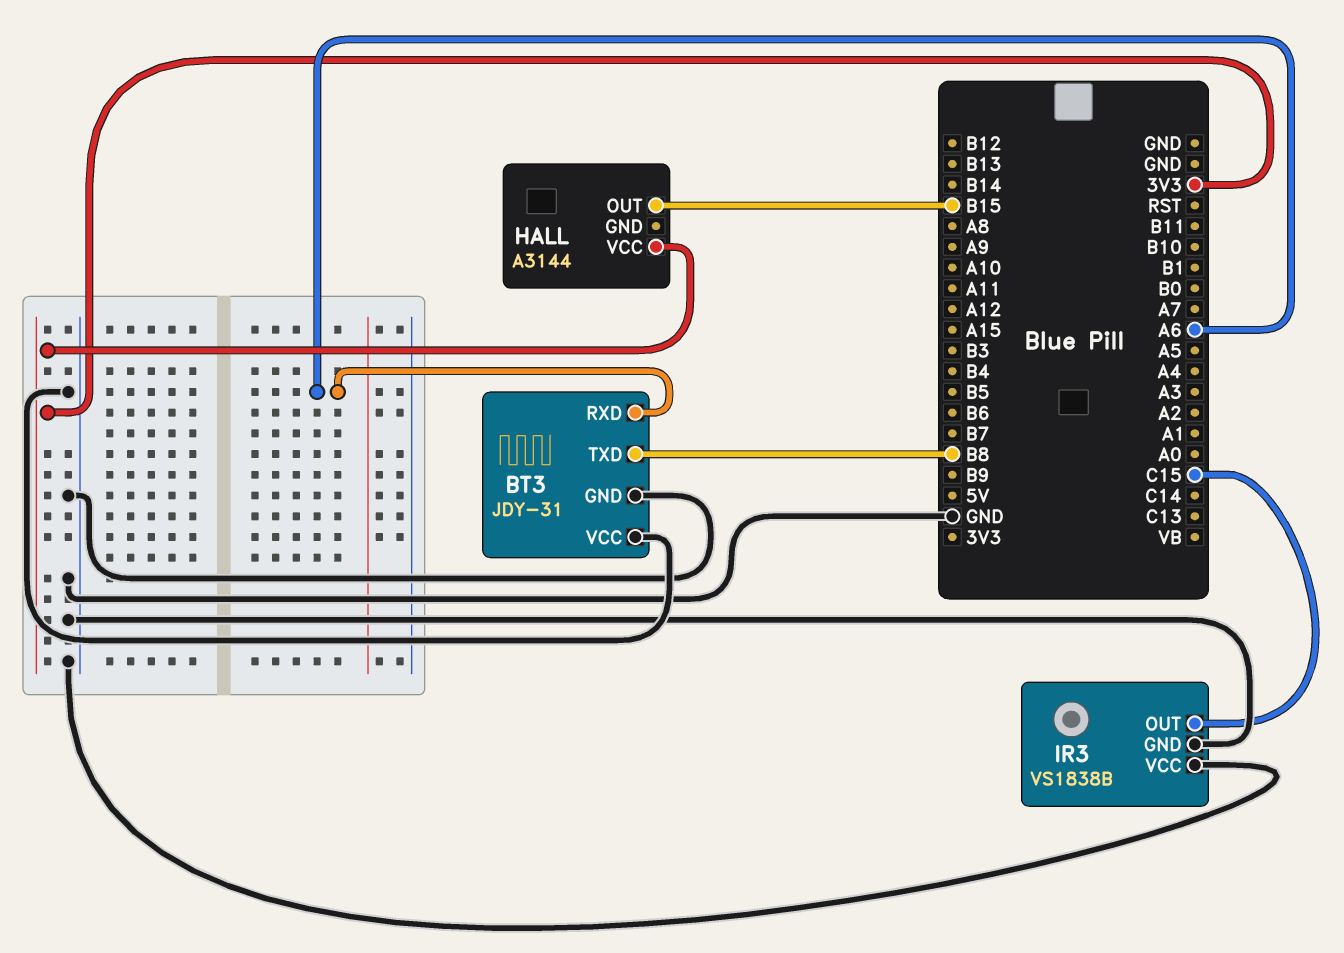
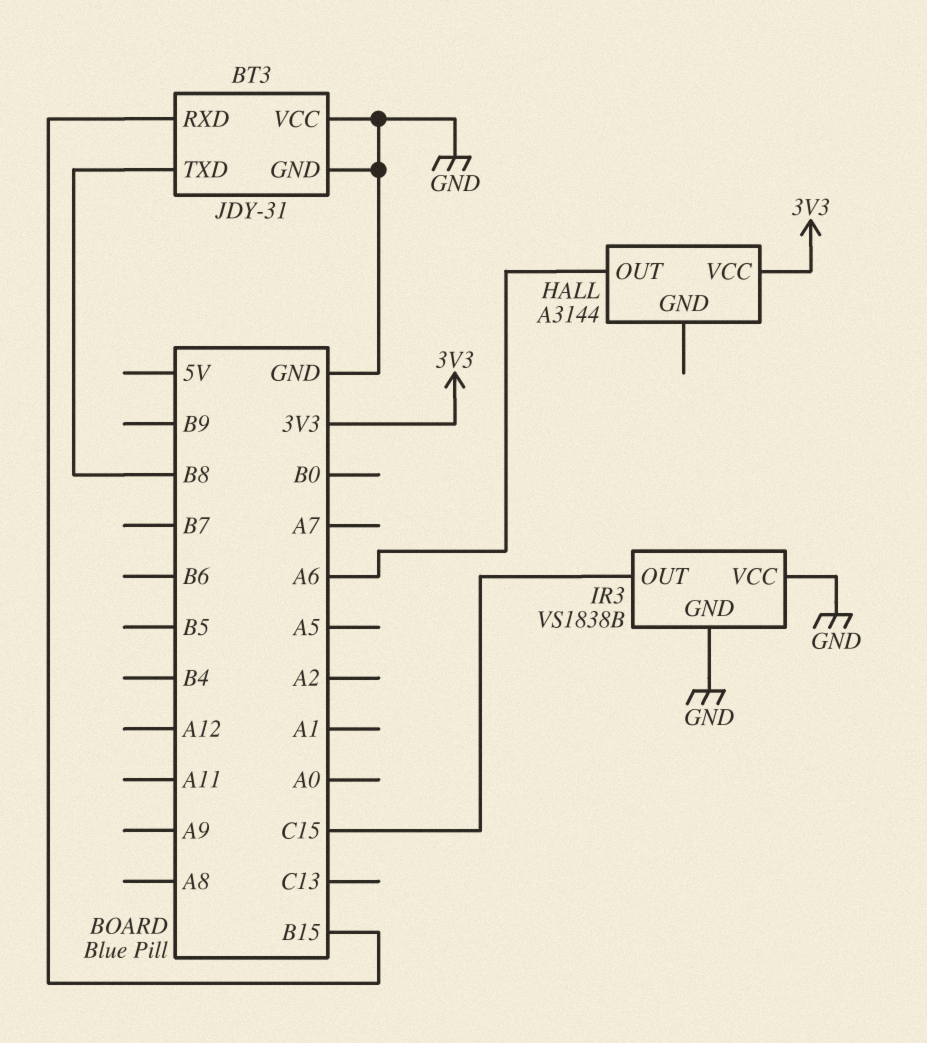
BT3 pin RXD: A6 -> B15
HALL pin OUT: B15 -> A6

